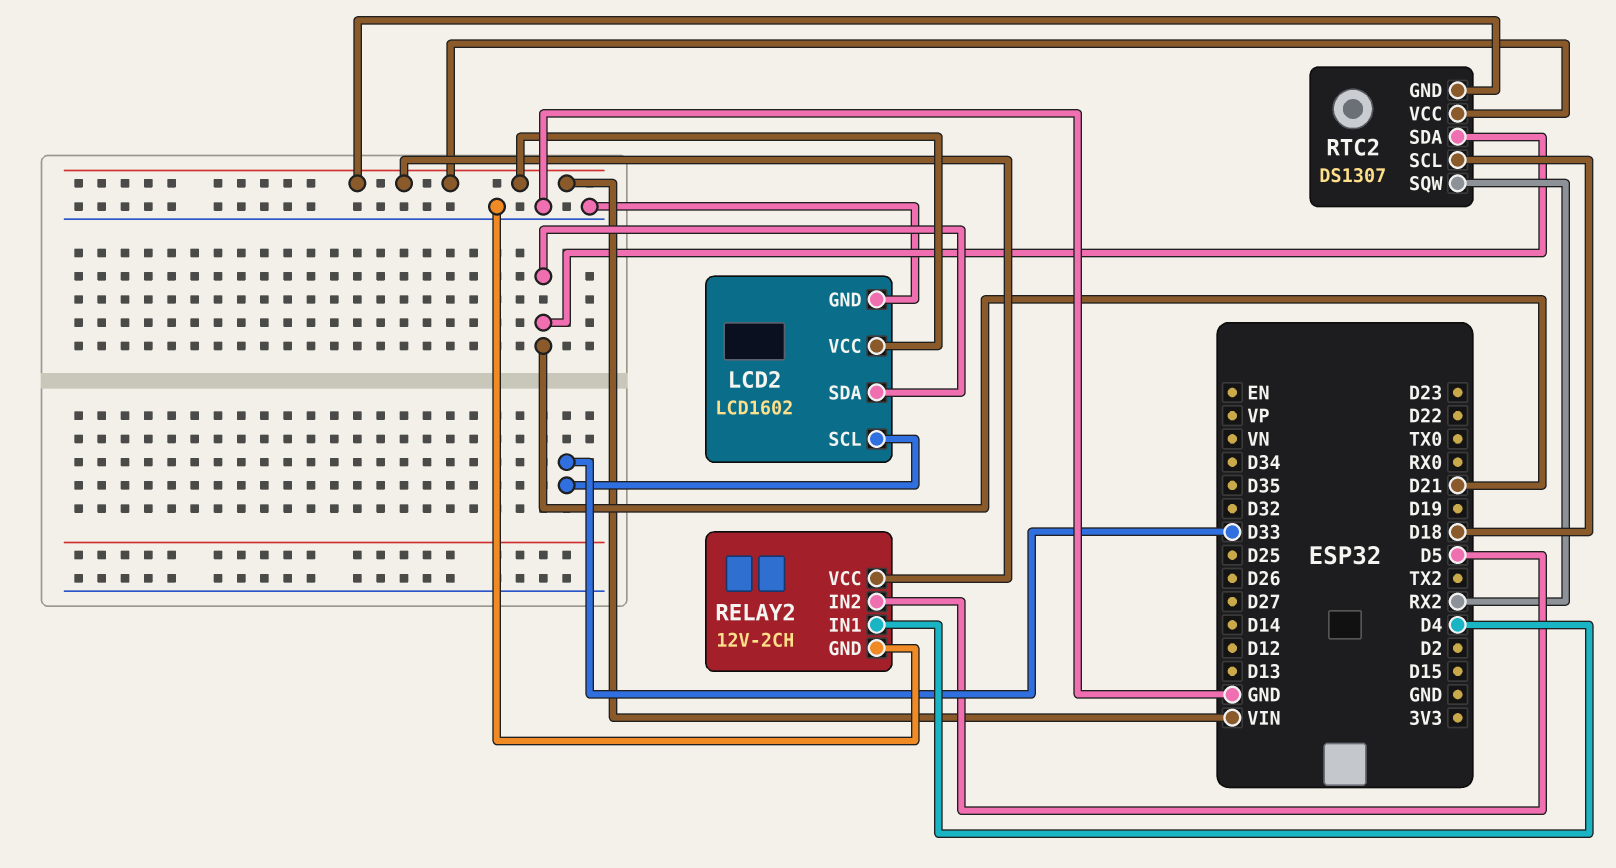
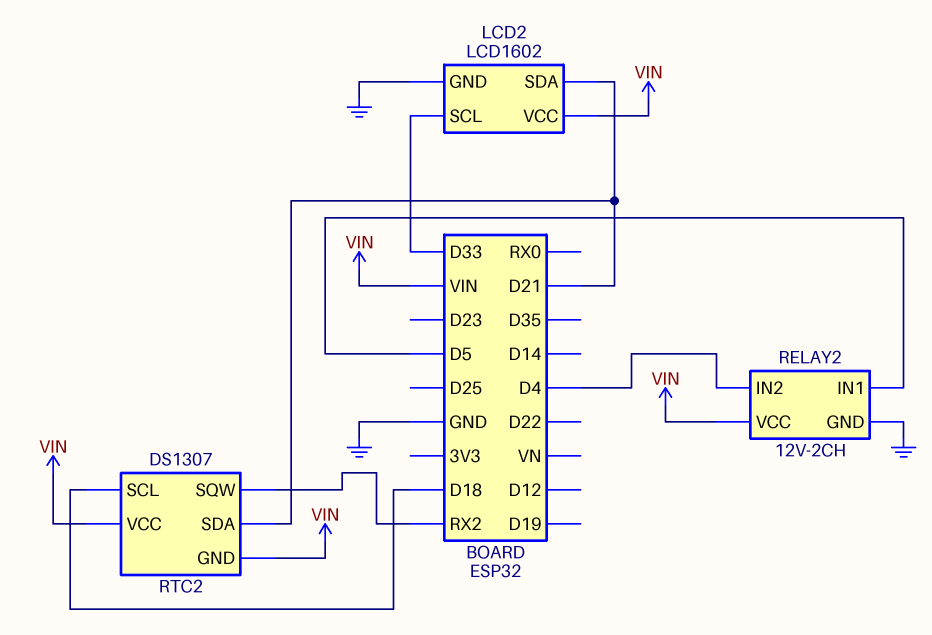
RELAY2 pin IN1: D4 -> D5
RELAY2 pin IN2: D5 -> D4

